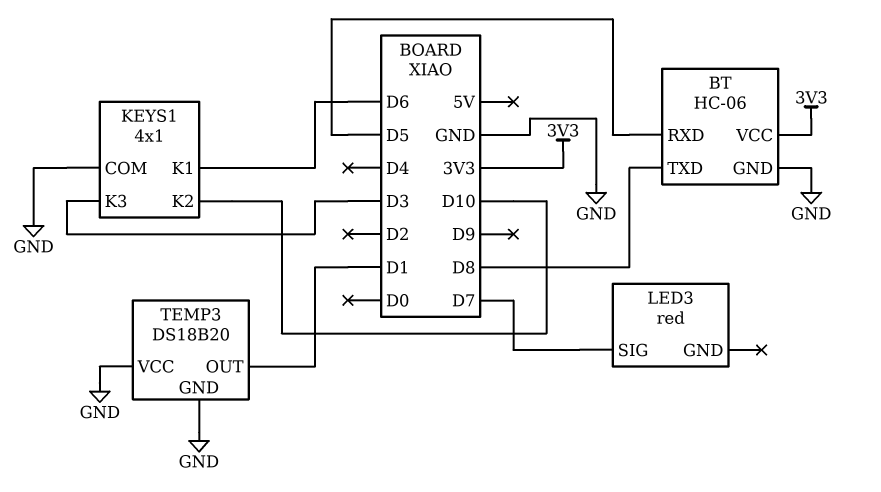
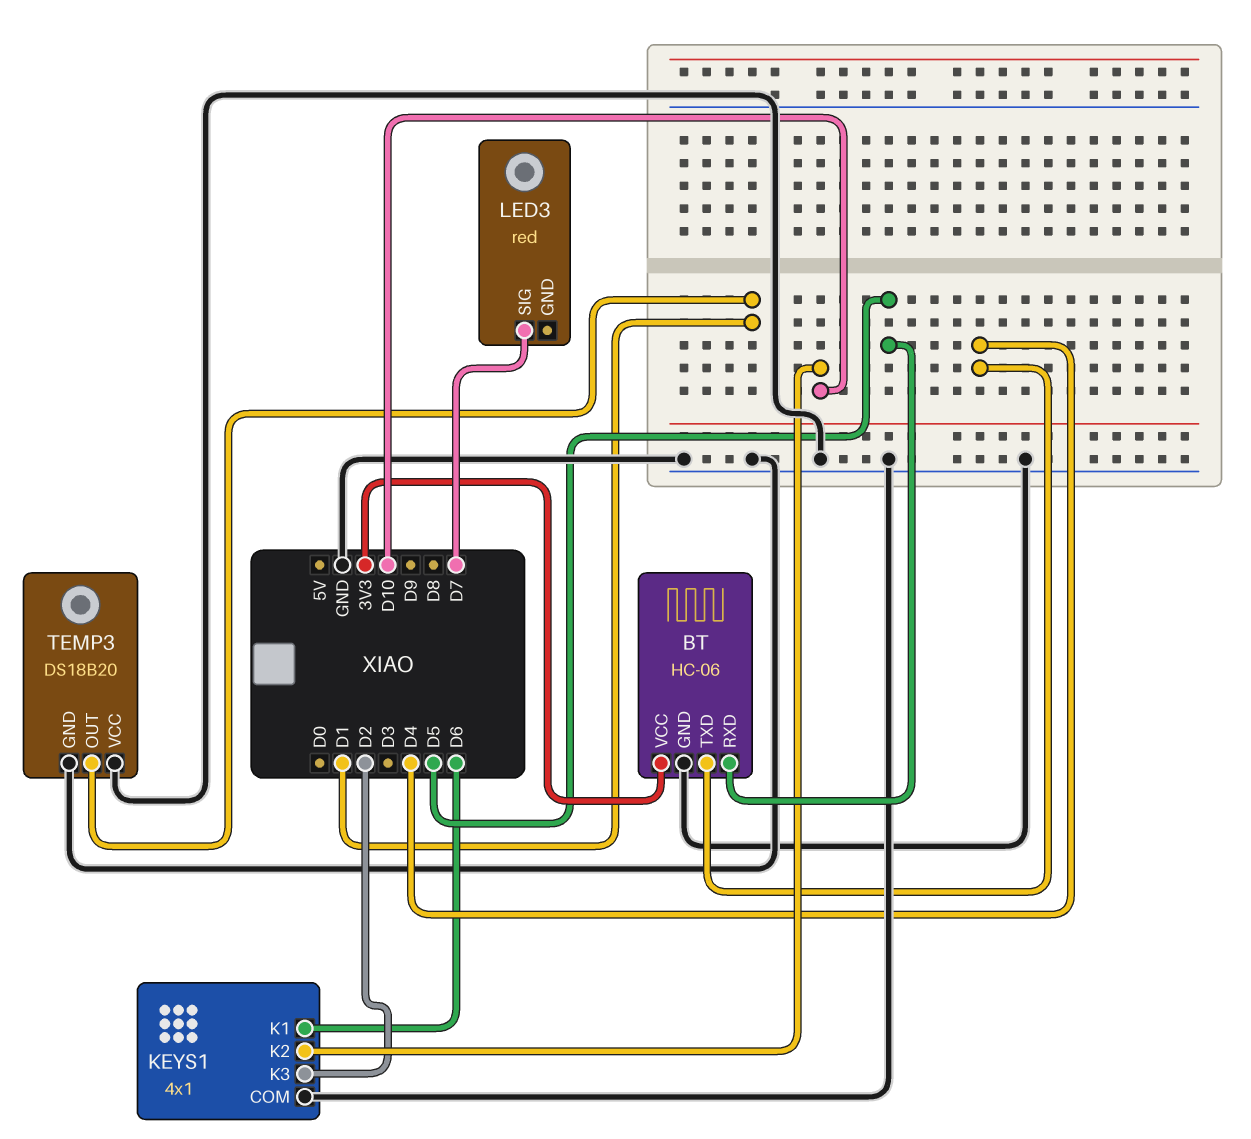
BT pin TXD: D8 -> D4
KEYS1 pin K3: D3 -> D2

